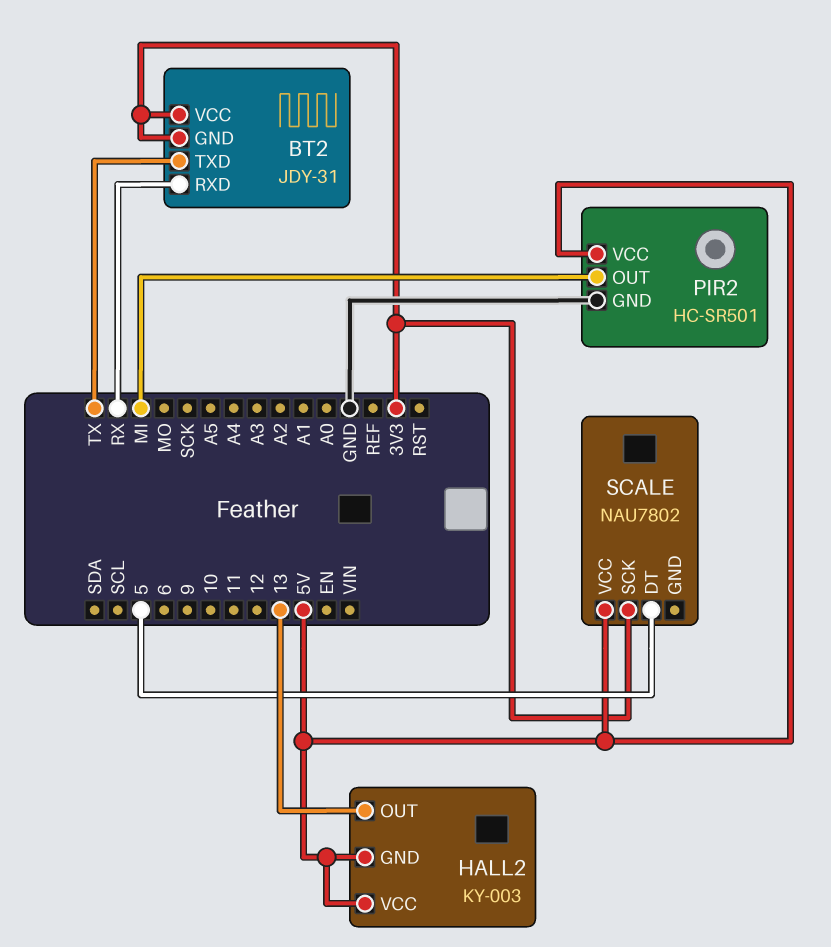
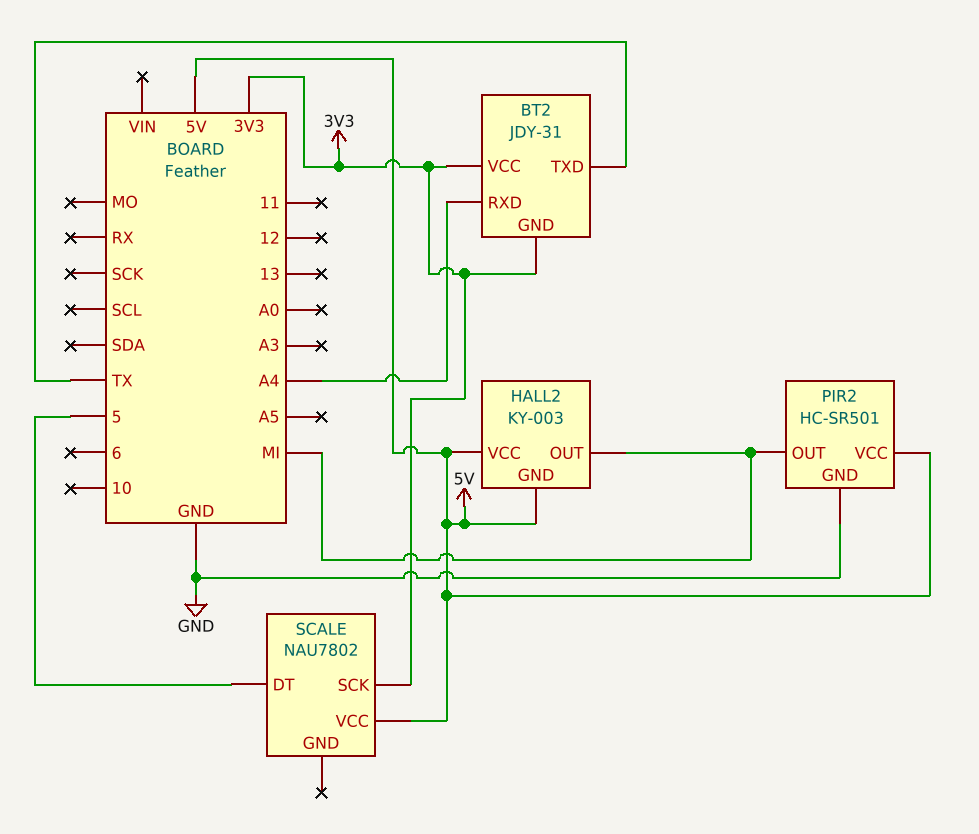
BT2 pin RXD: RX -> A4
HALL2 pin OUT: 13 -> MI

